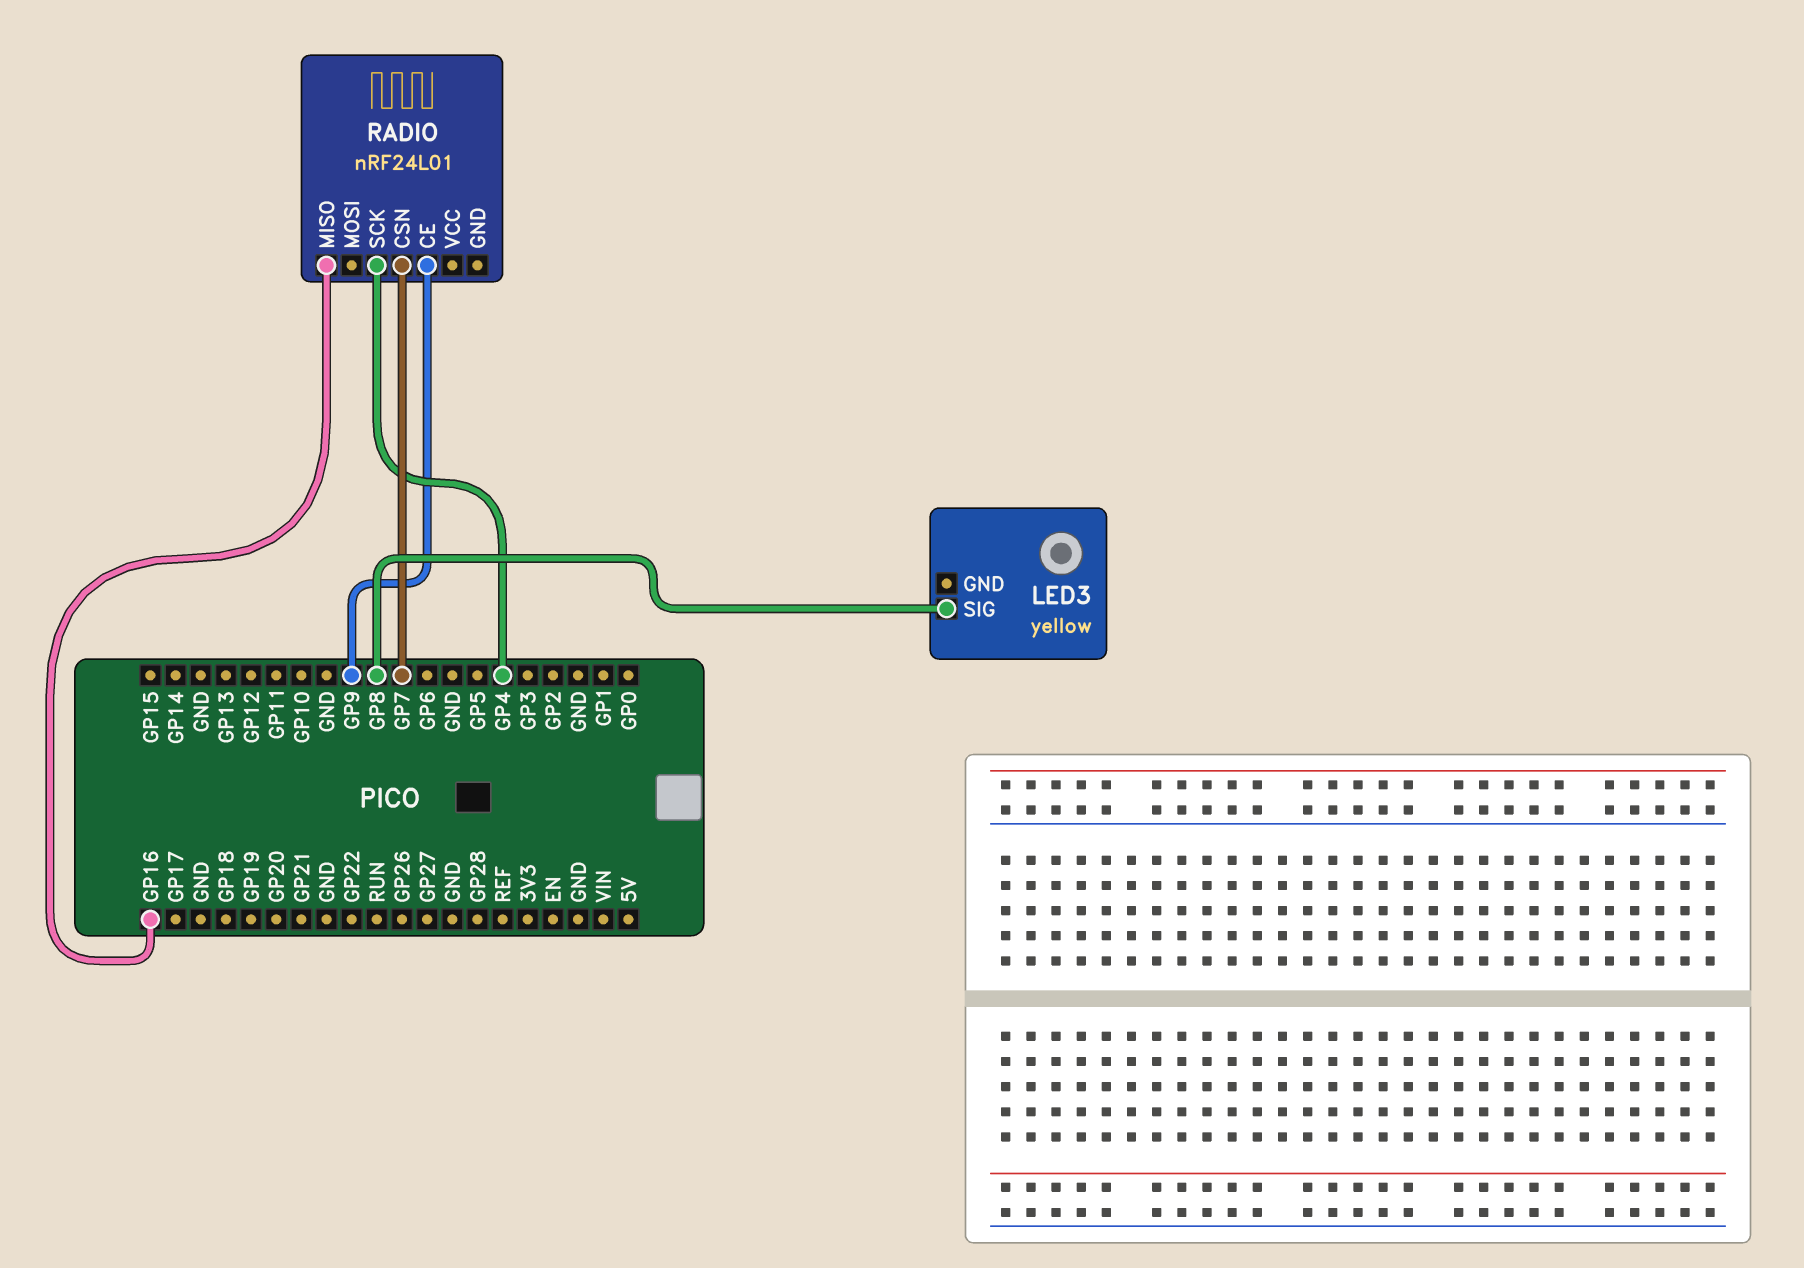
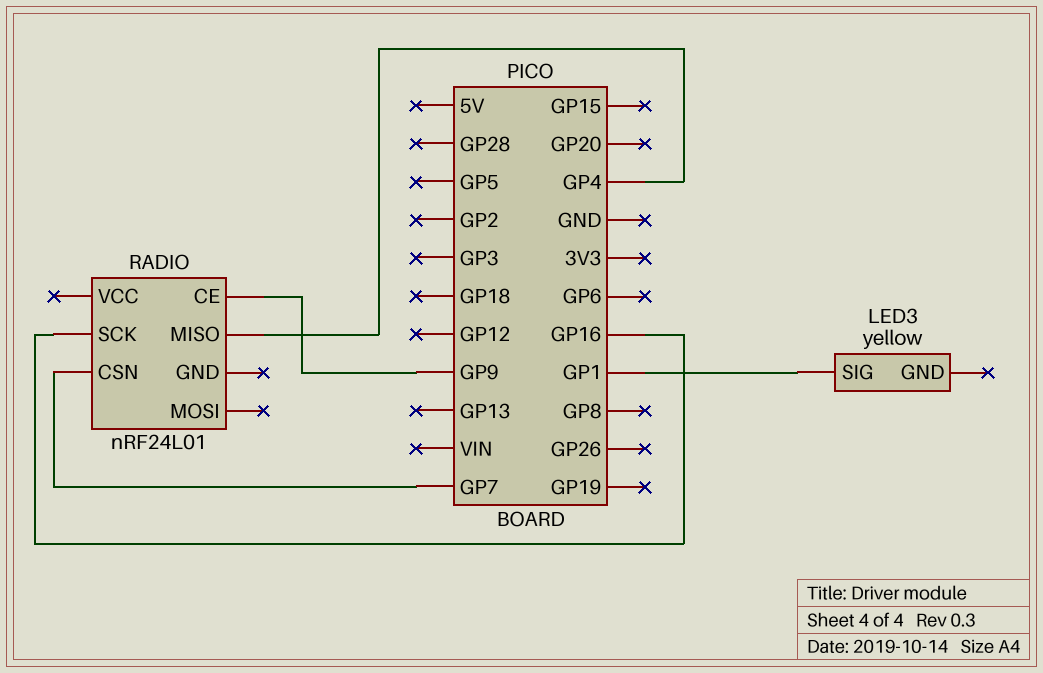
LED3 pin SIG: GP8 -> GP1
RADIO pin MISO: GP16 -> GP4
RADIO pin SCK: GP4 -> GP16

